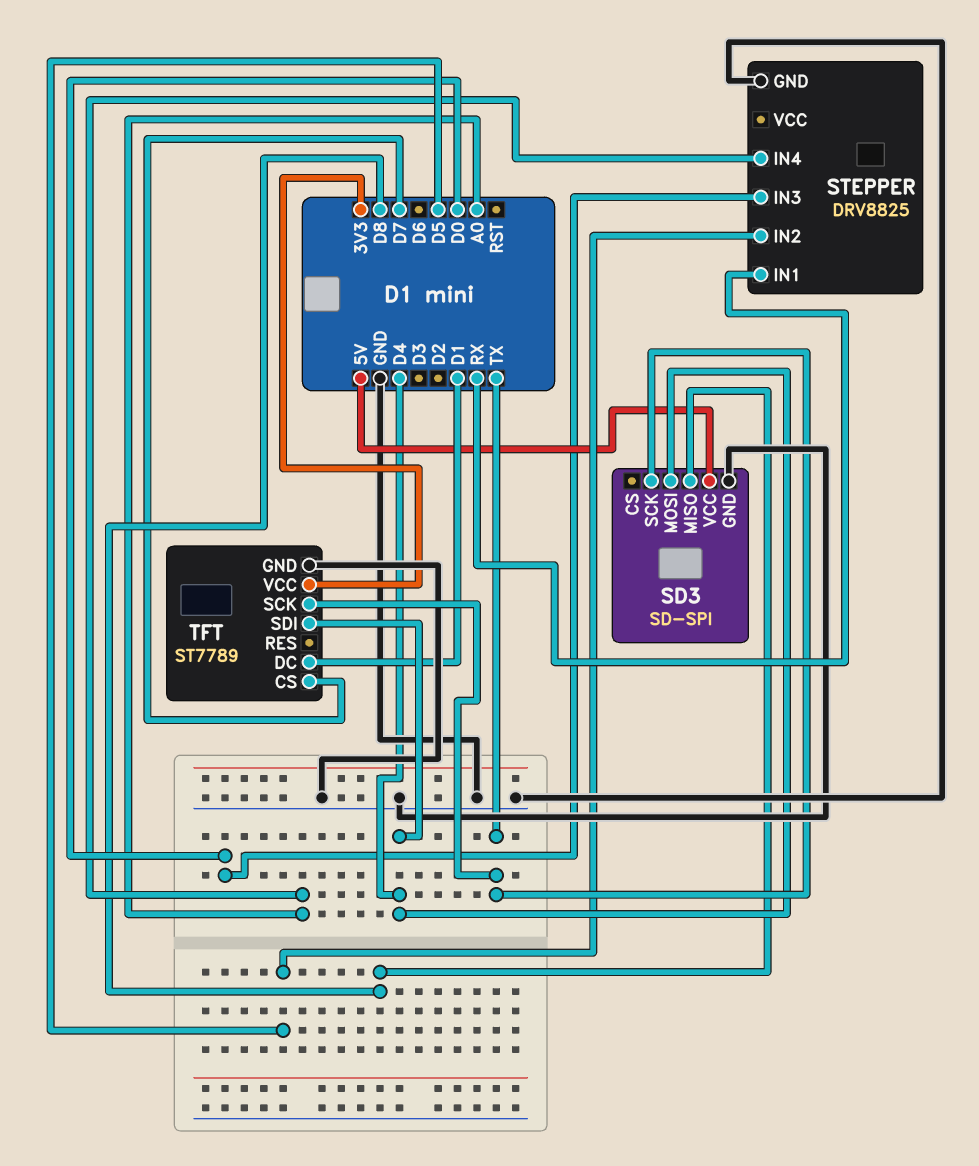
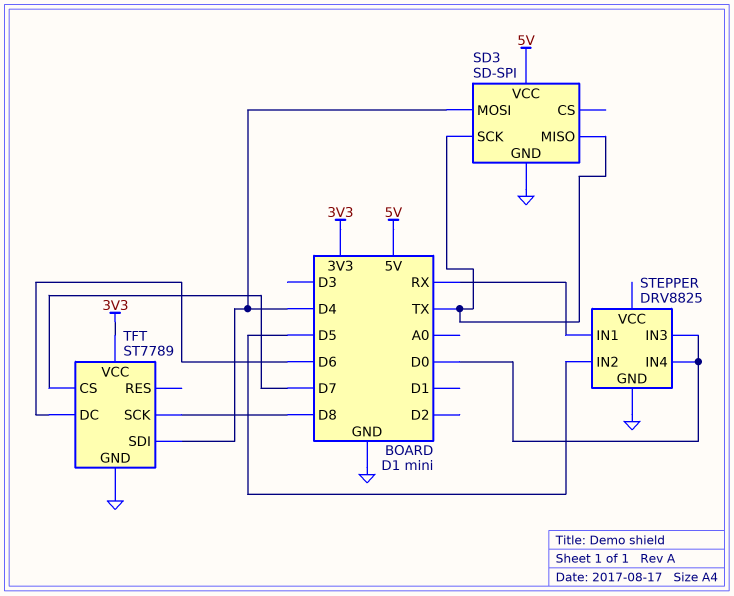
SD3 pin MISO: D8 -> TX
STEPPER pin IN4: A0 -> D0
TFT pin DC: D1 -> D6
TFT pin SCK: TX -> D8

